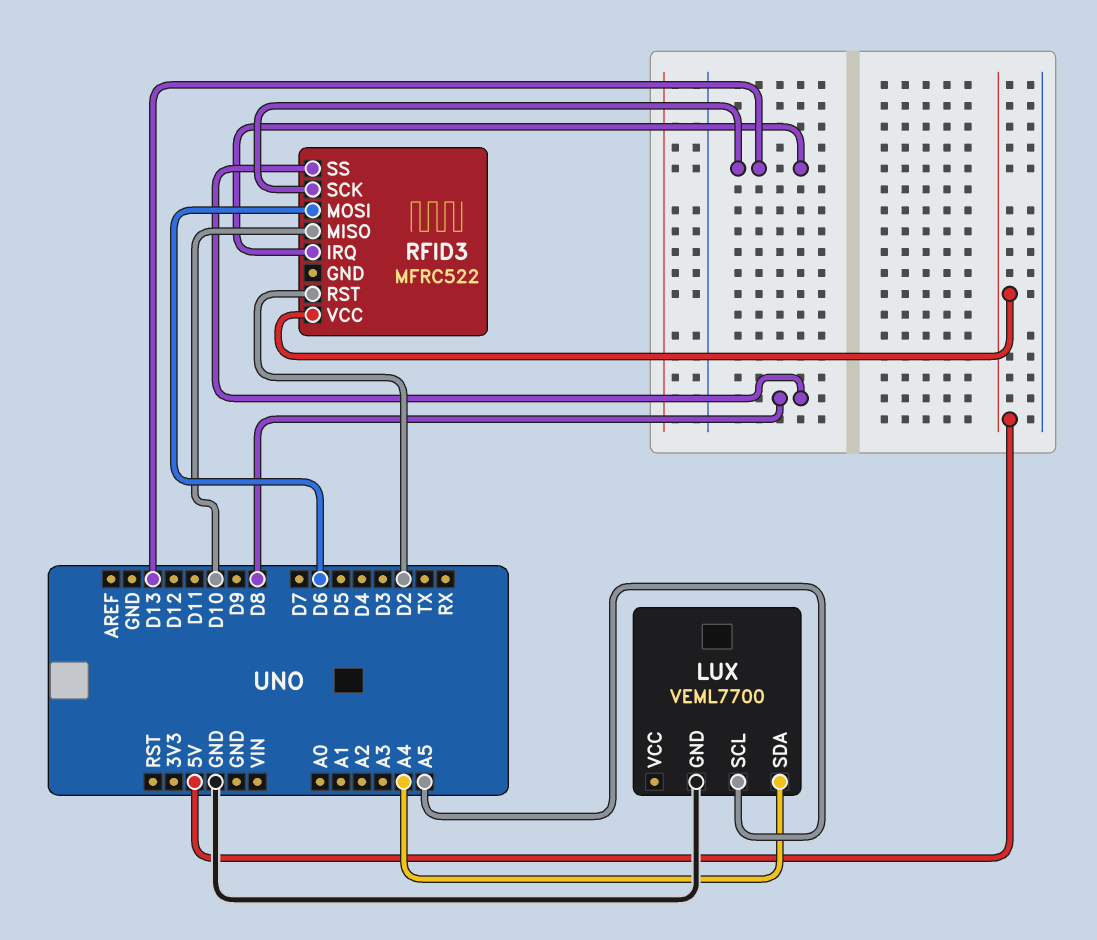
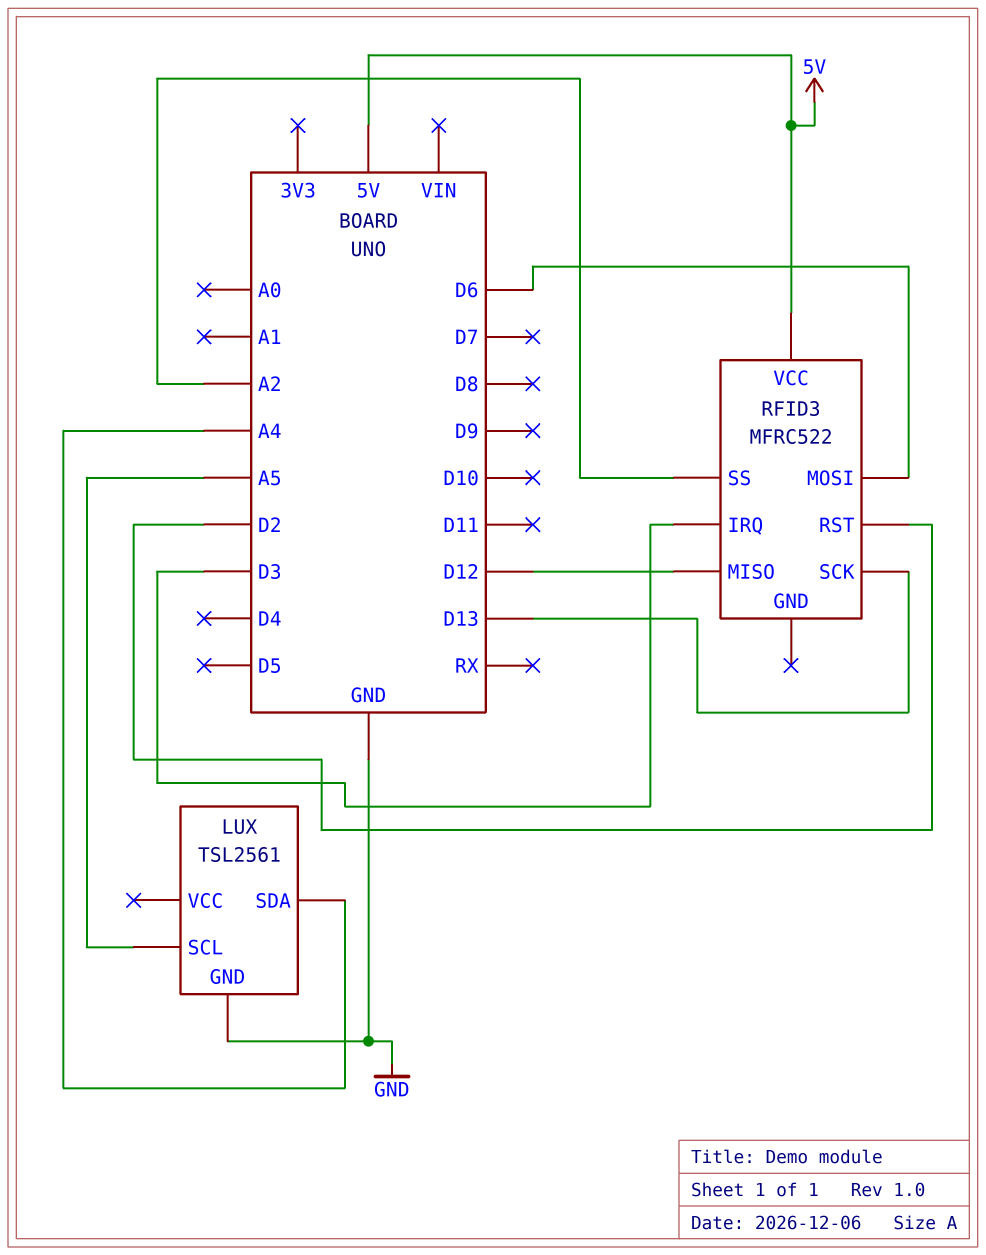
LUX: VEML7700 -> TSL2561
RFID3 pin IRQ: D13 -> D3
RFID3 pin MISO: D10 -> D12
RFID3 pin SS: D8 -> A2

